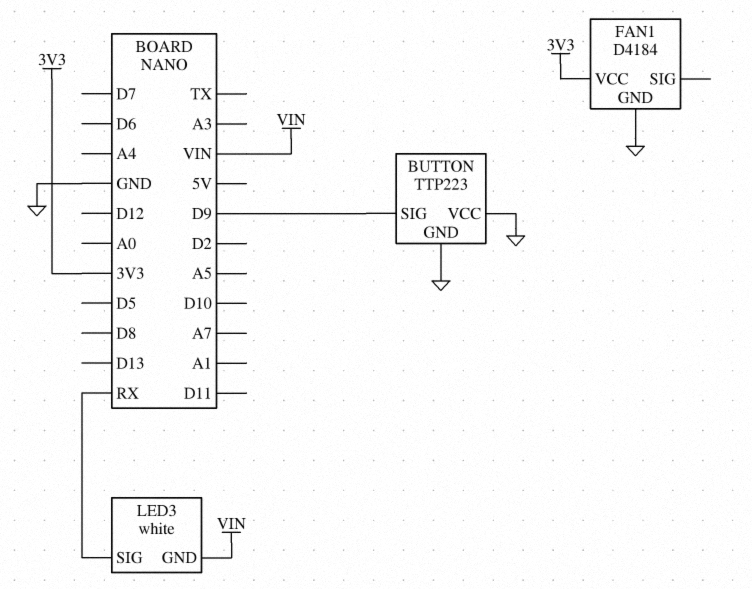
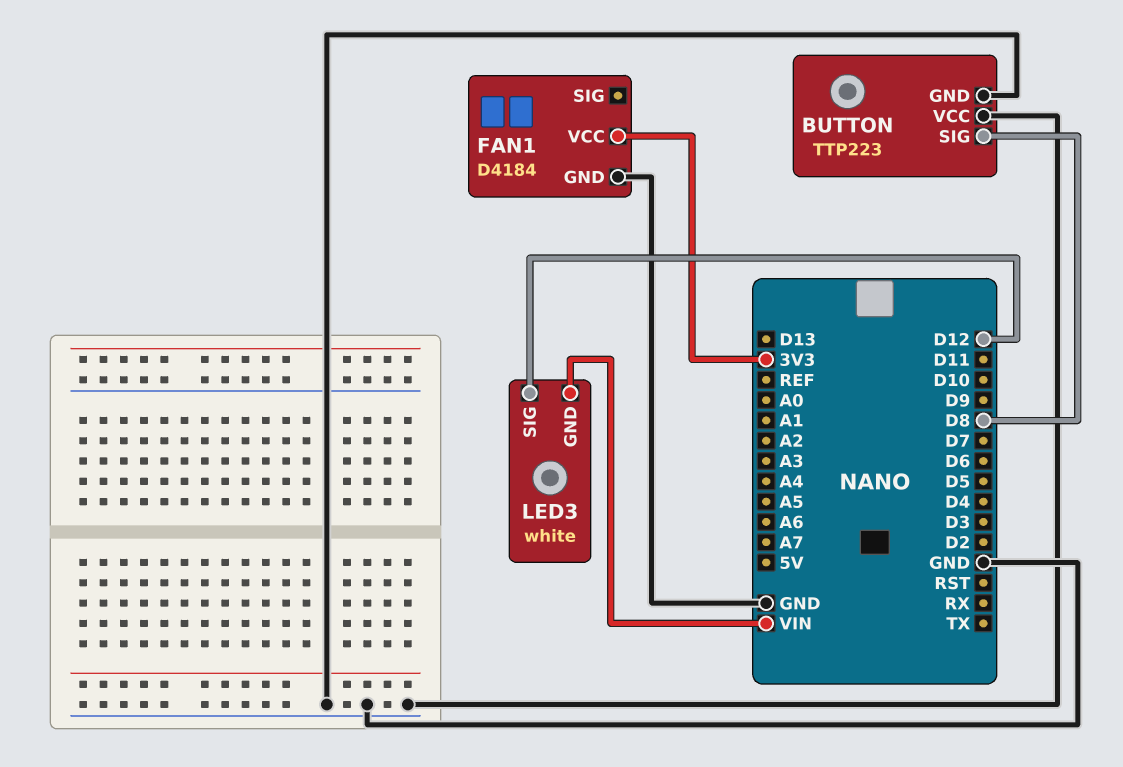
BUTTON pin SIG: D9 -> D8
LED3 pin SIG: RX -> D12

